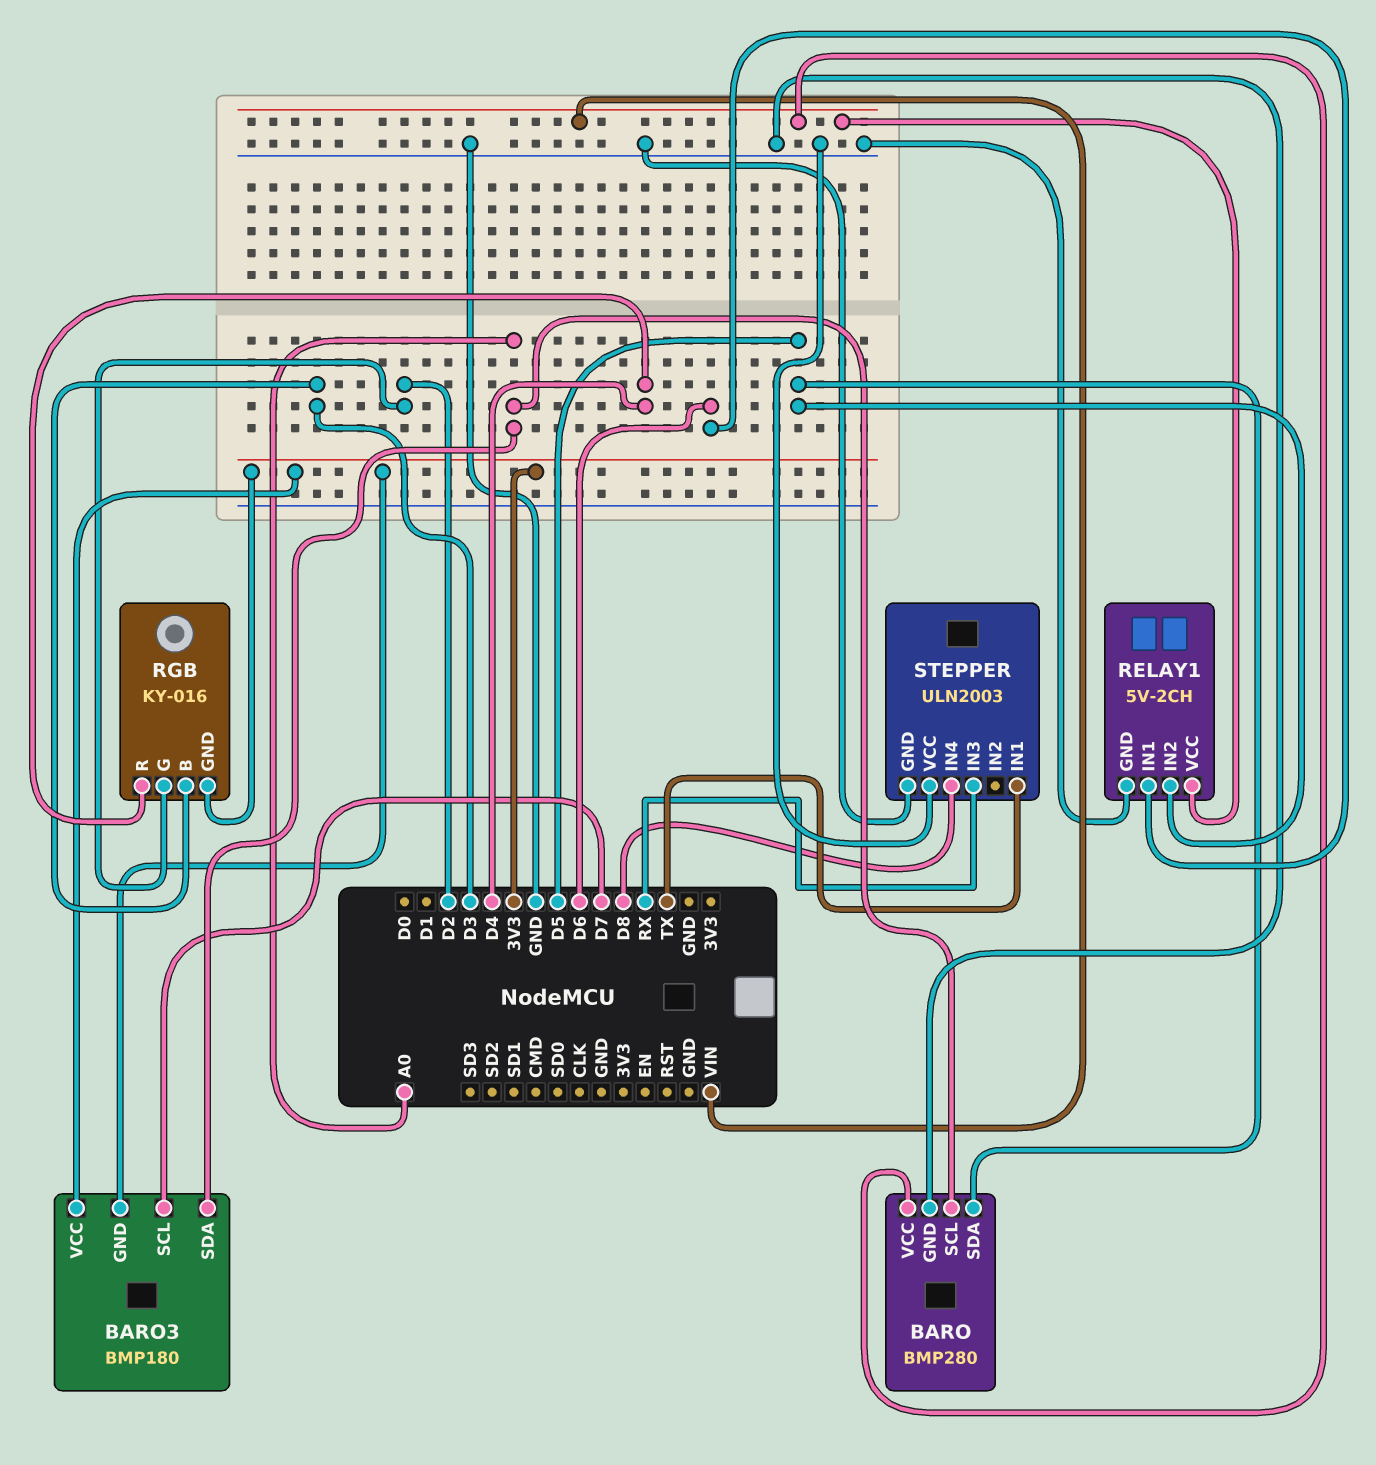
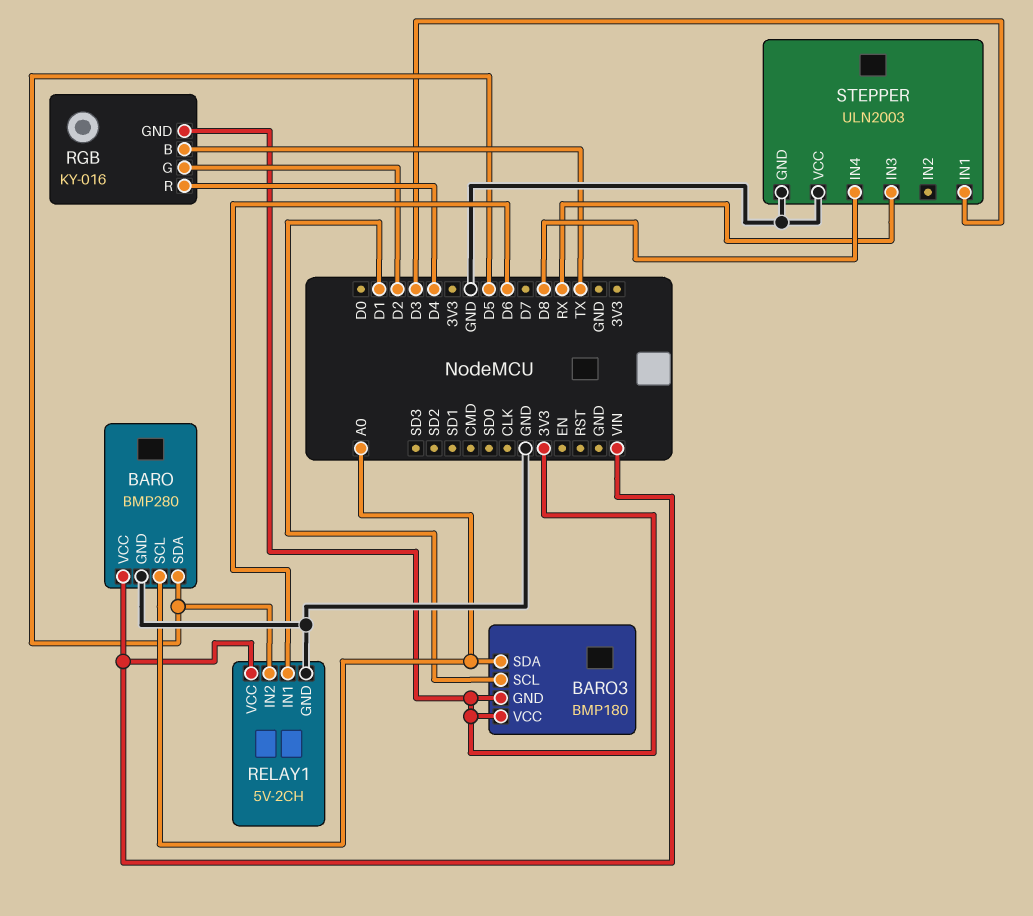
BARO3 pin SCL: D7 -> D1
RGB pin B: D3 -> TX
STEPPER pin IN1: TX -> D3

